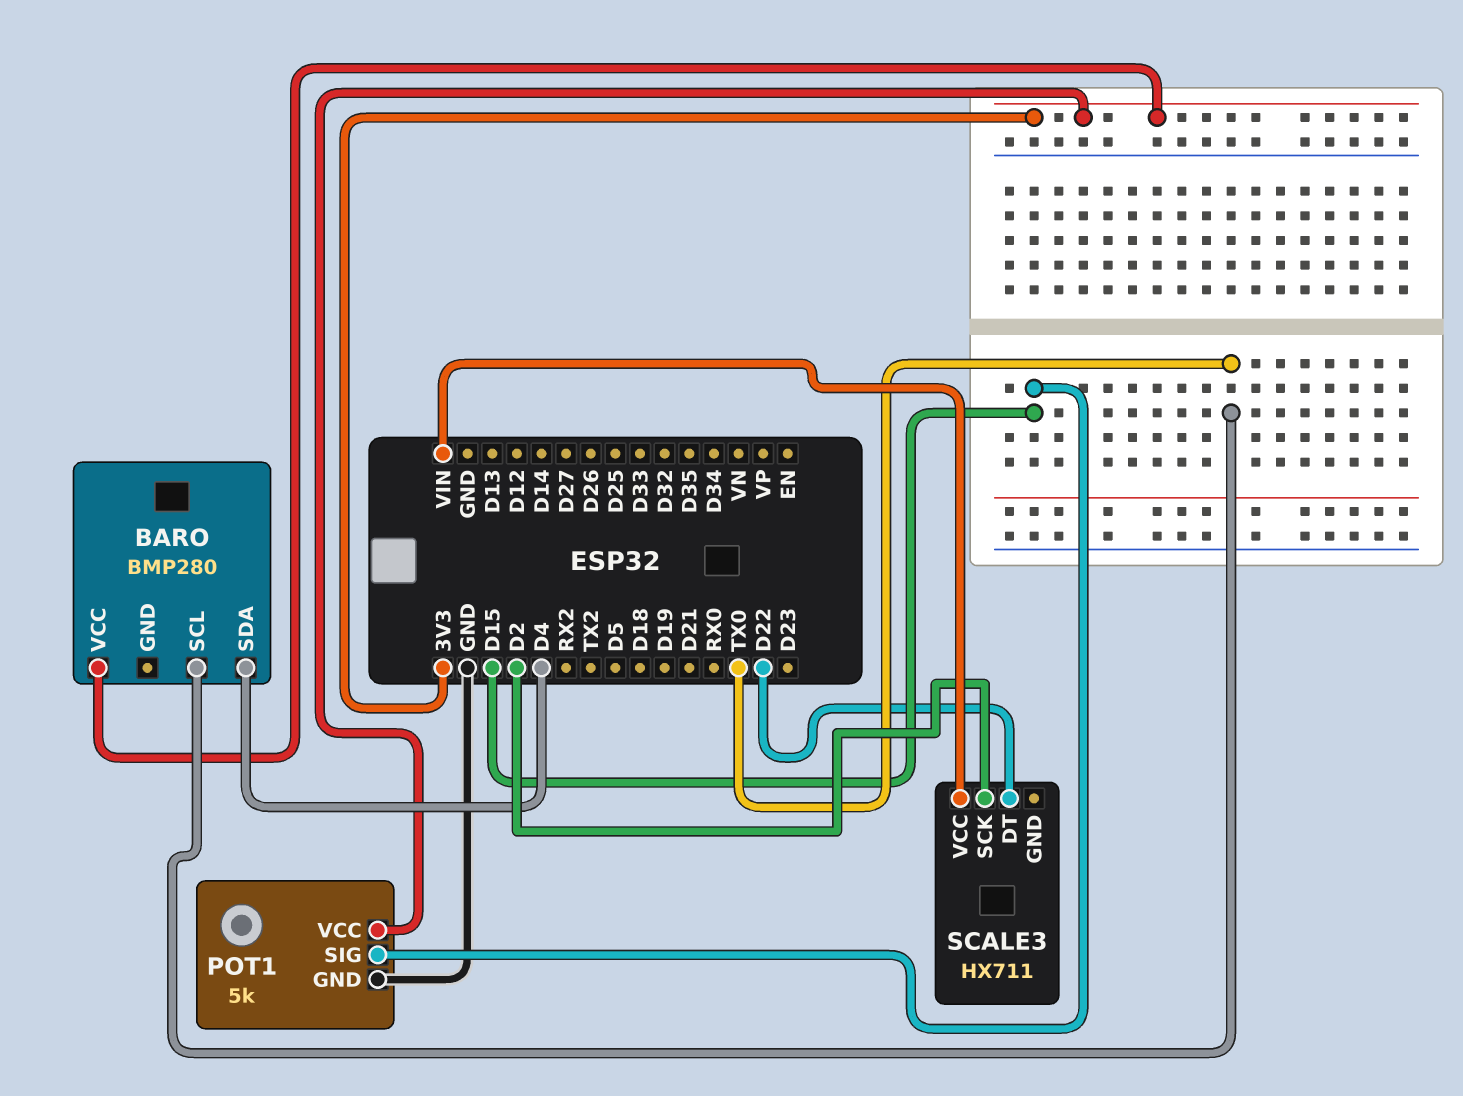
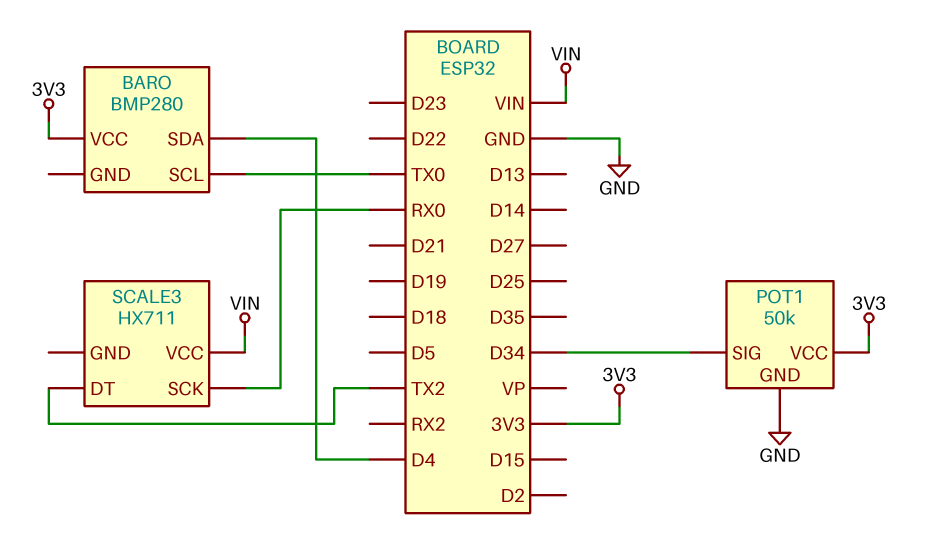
POT1: 5k -> 50k
POT1 pin SIG: D15 -> D34
SCALE3 pin DT: D22 -> TX2
SCALE3 pin SCK: D2 -> RX0

